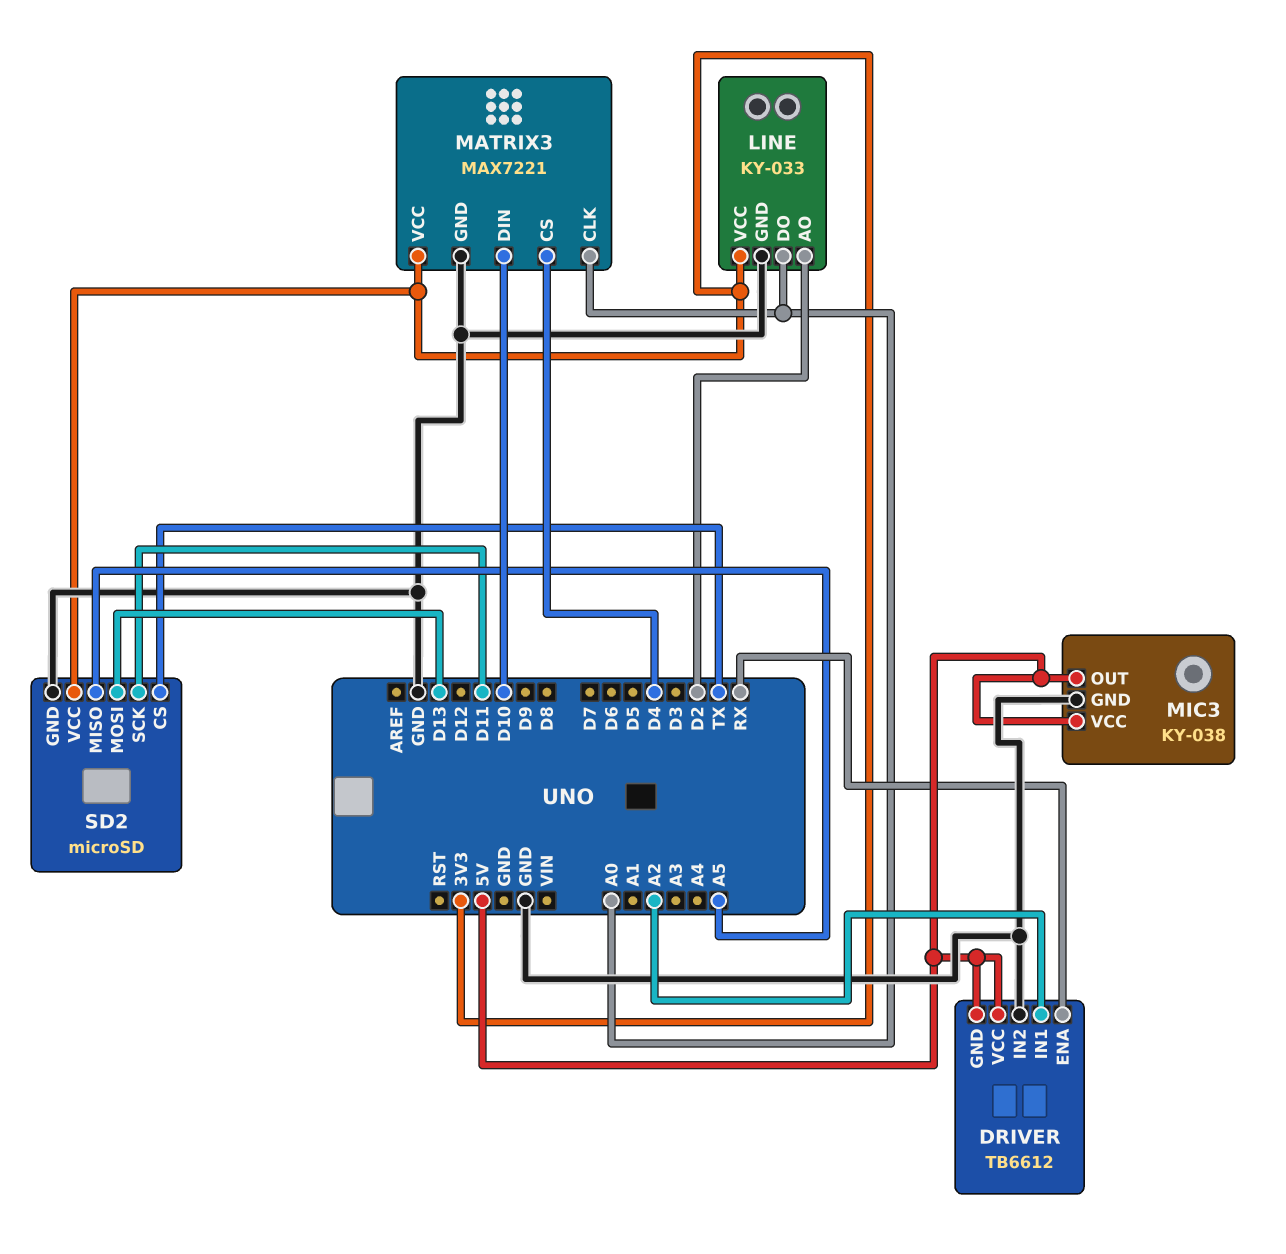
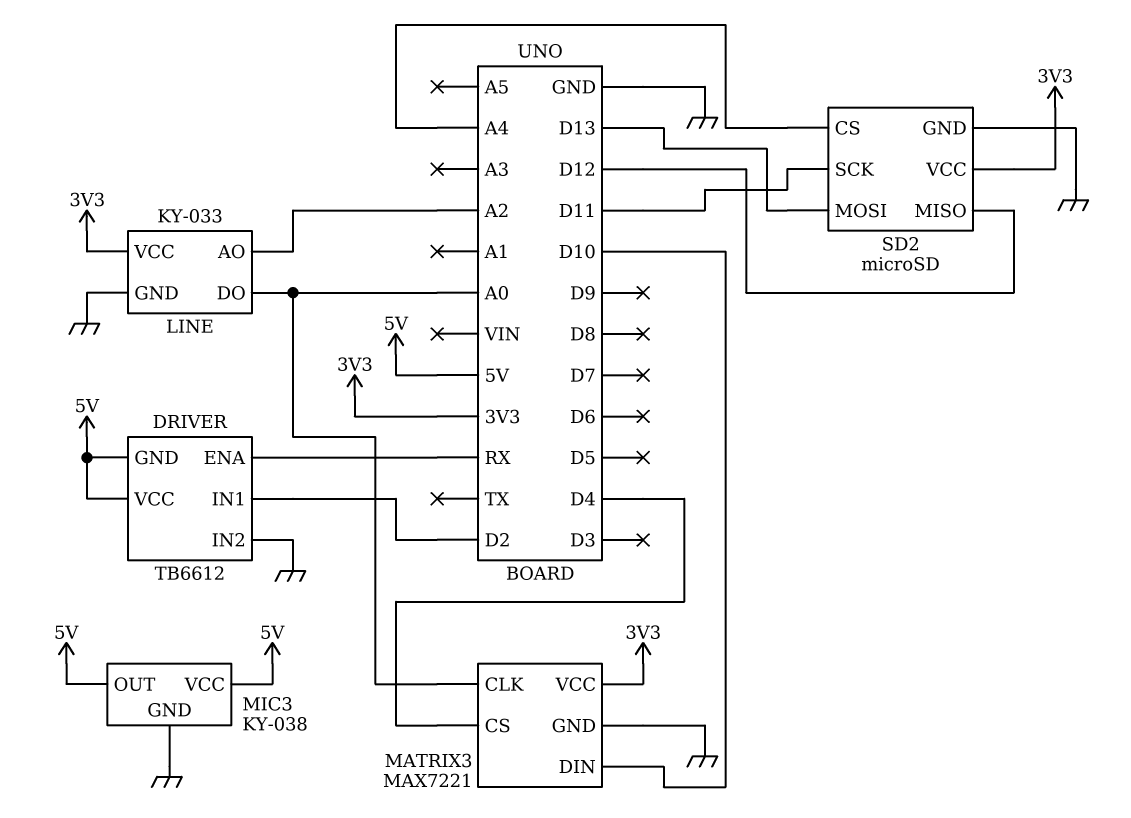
DRIVER pin IN1: A2 -> D2
LINE pin AO: D2 -> A2
SD2 pin CS: TX -> A4
SD2 pin MISO: A5 -> D12

